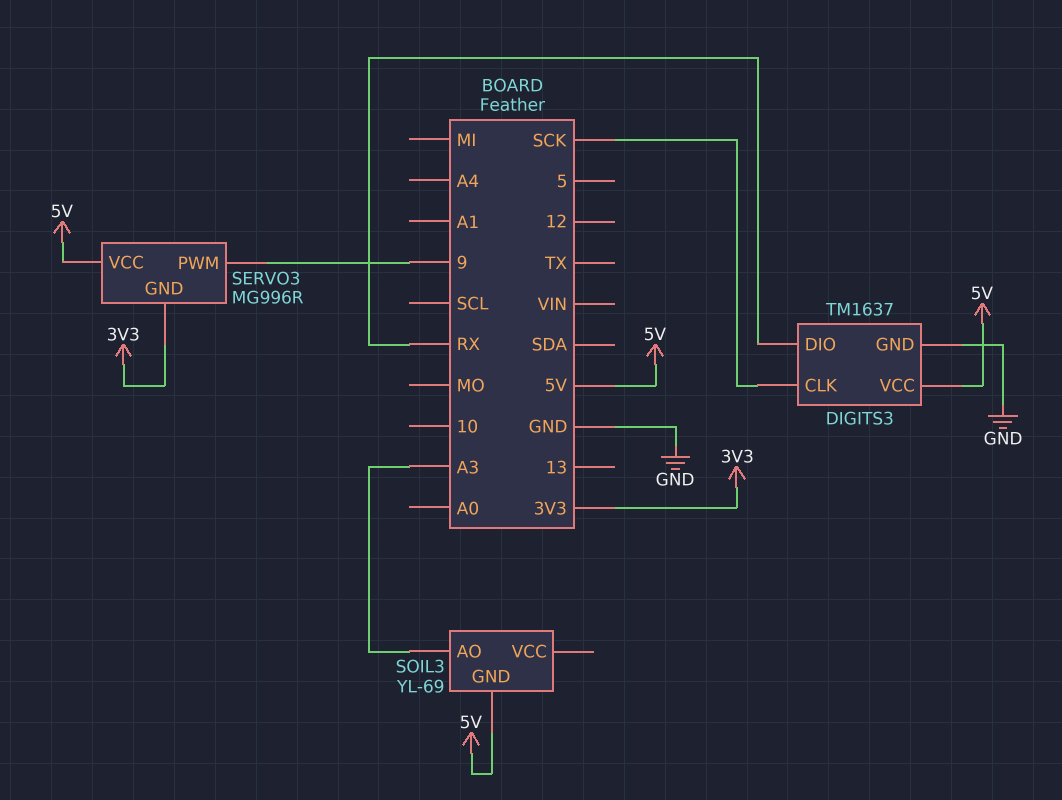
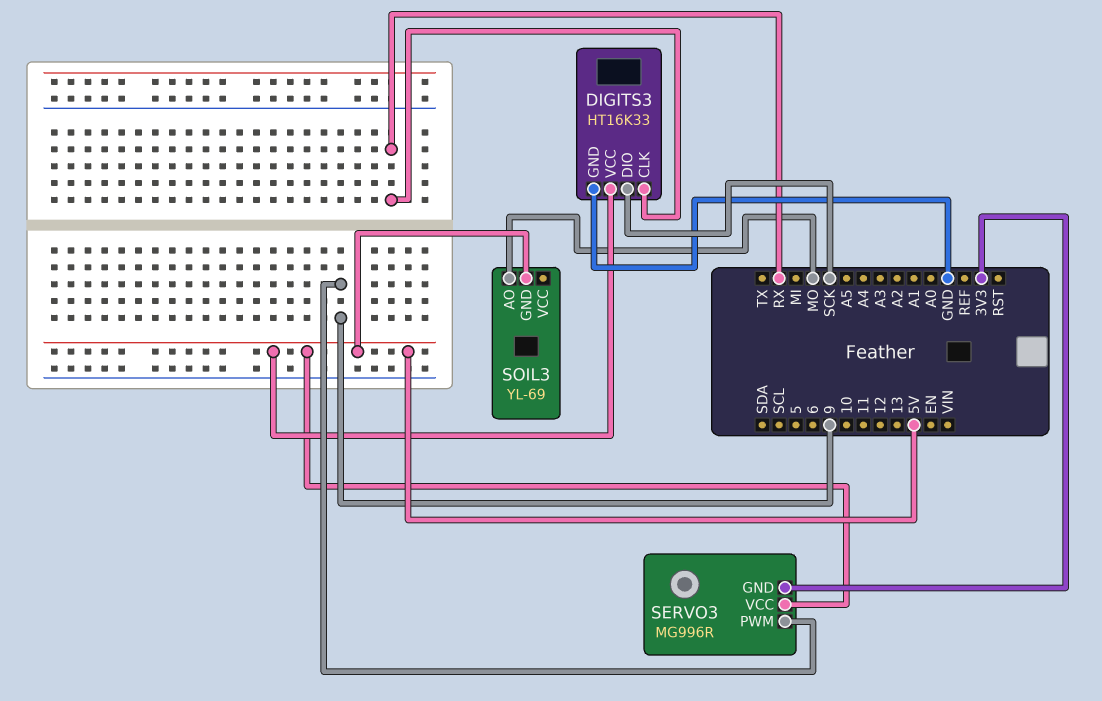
DIGITS3: TM1637 -> HT16K33
DIGITS3 pin CLK: SCK -> RX
DIGITS3 pin DIO: RX -> SCK
SOIL3 pin AO: A3 -> MO

